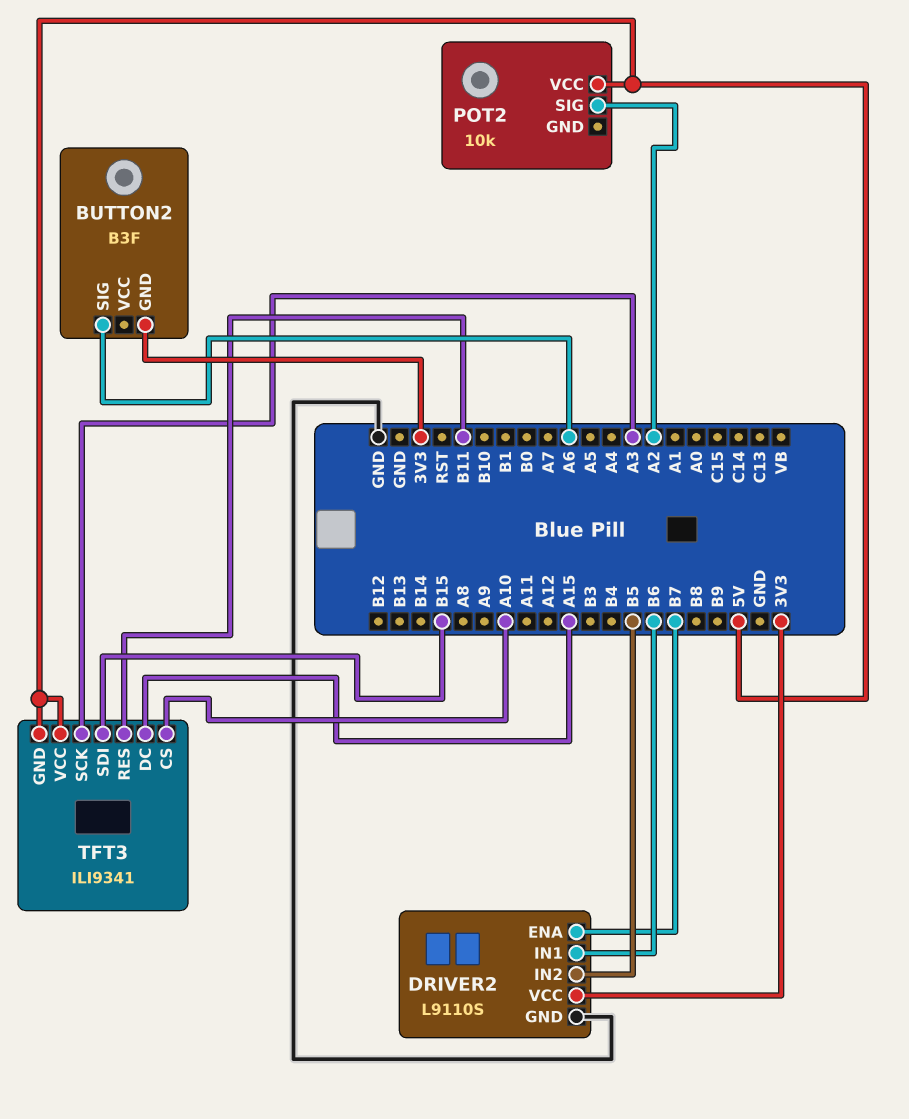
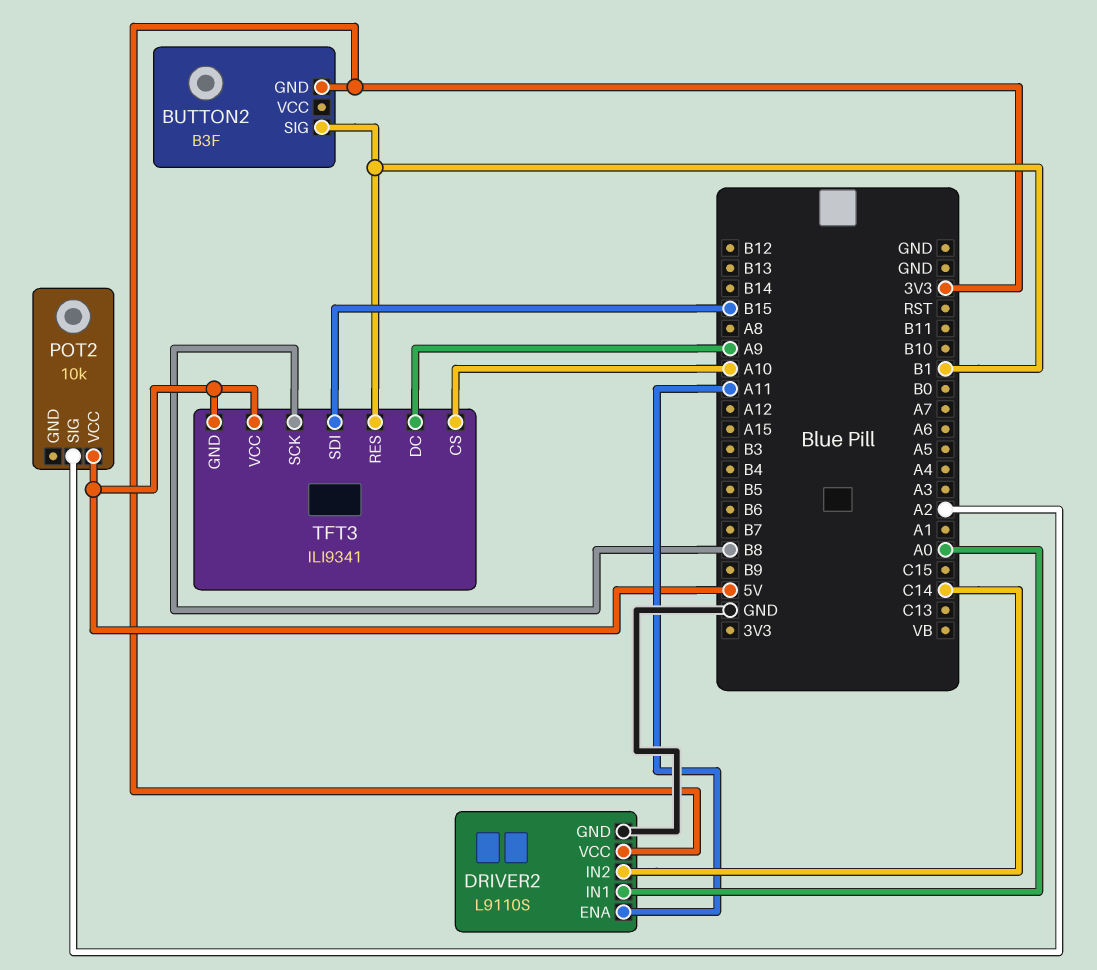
BUTTON2 pin SIG: A6 -> B1
DRIVER2 pin ENA: B7 -> A11
DRIVER2 pin IN1: B6 -> A0
DRIVER2 pin IN2: B5 -> C14
TFT3 pin DC: A15 -> A9
TFT3 pin RES: B11 -> B1
TFT3 pin SCK: A3 -> B8

